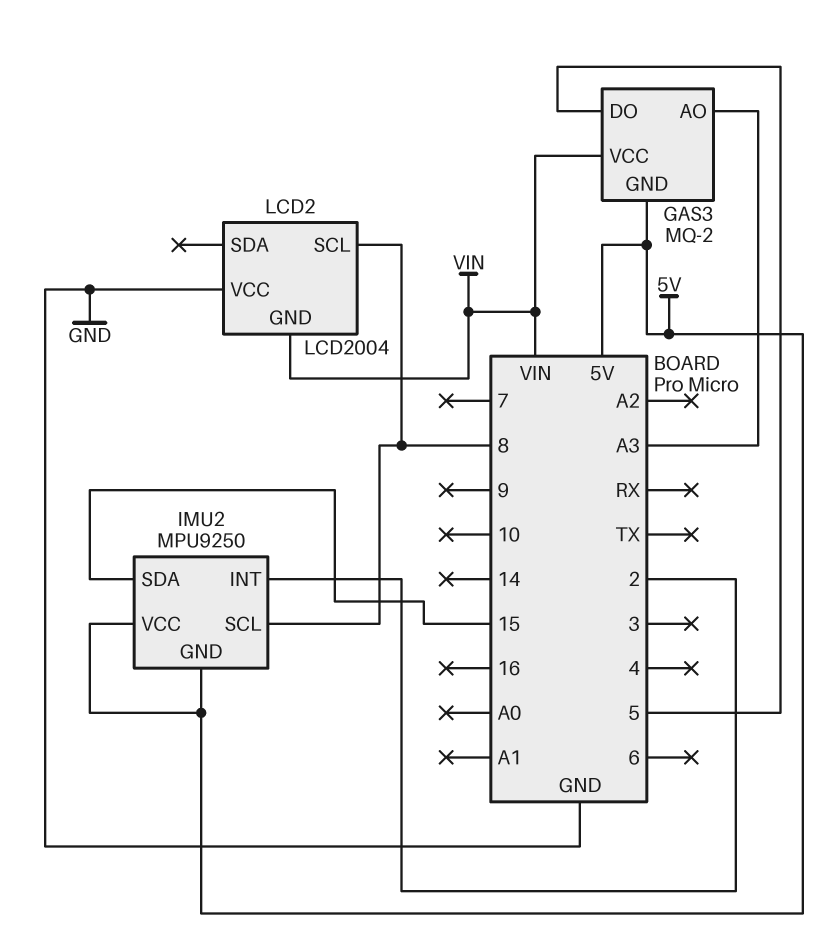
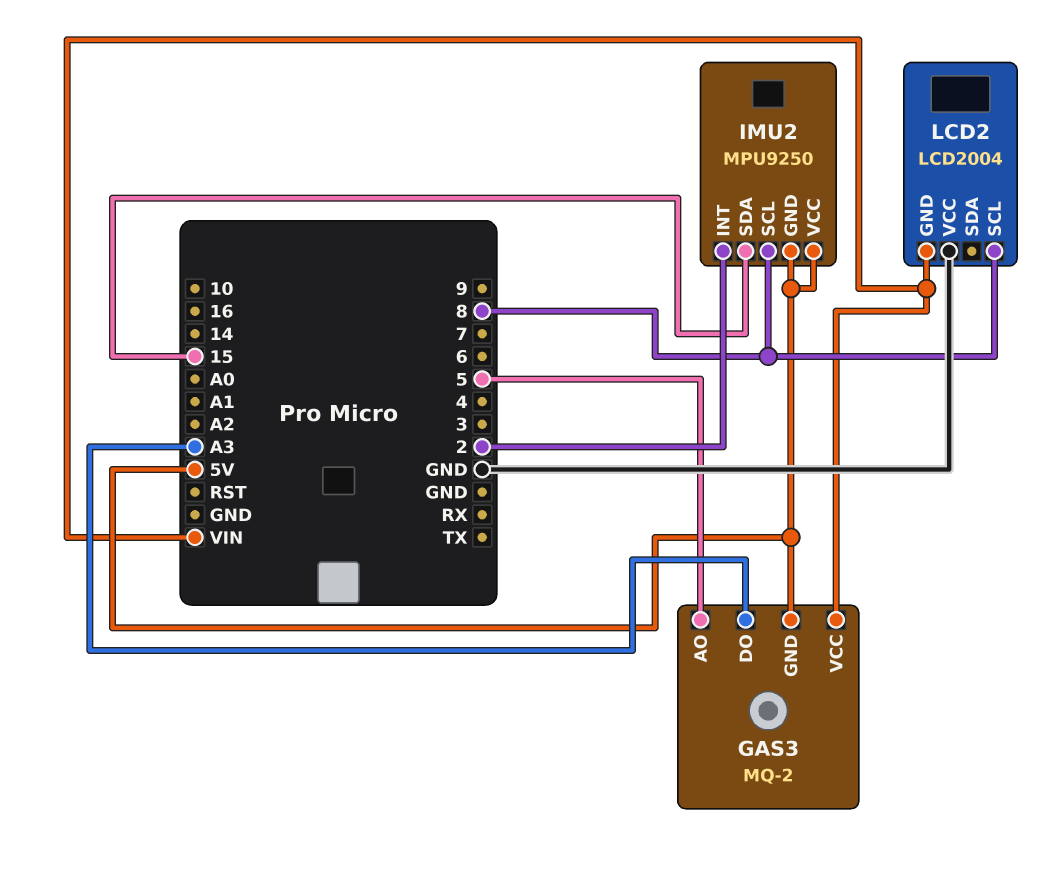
GAS3 pin AO: A3 -> 5
GAS3 pin DO: 5 -> A3

